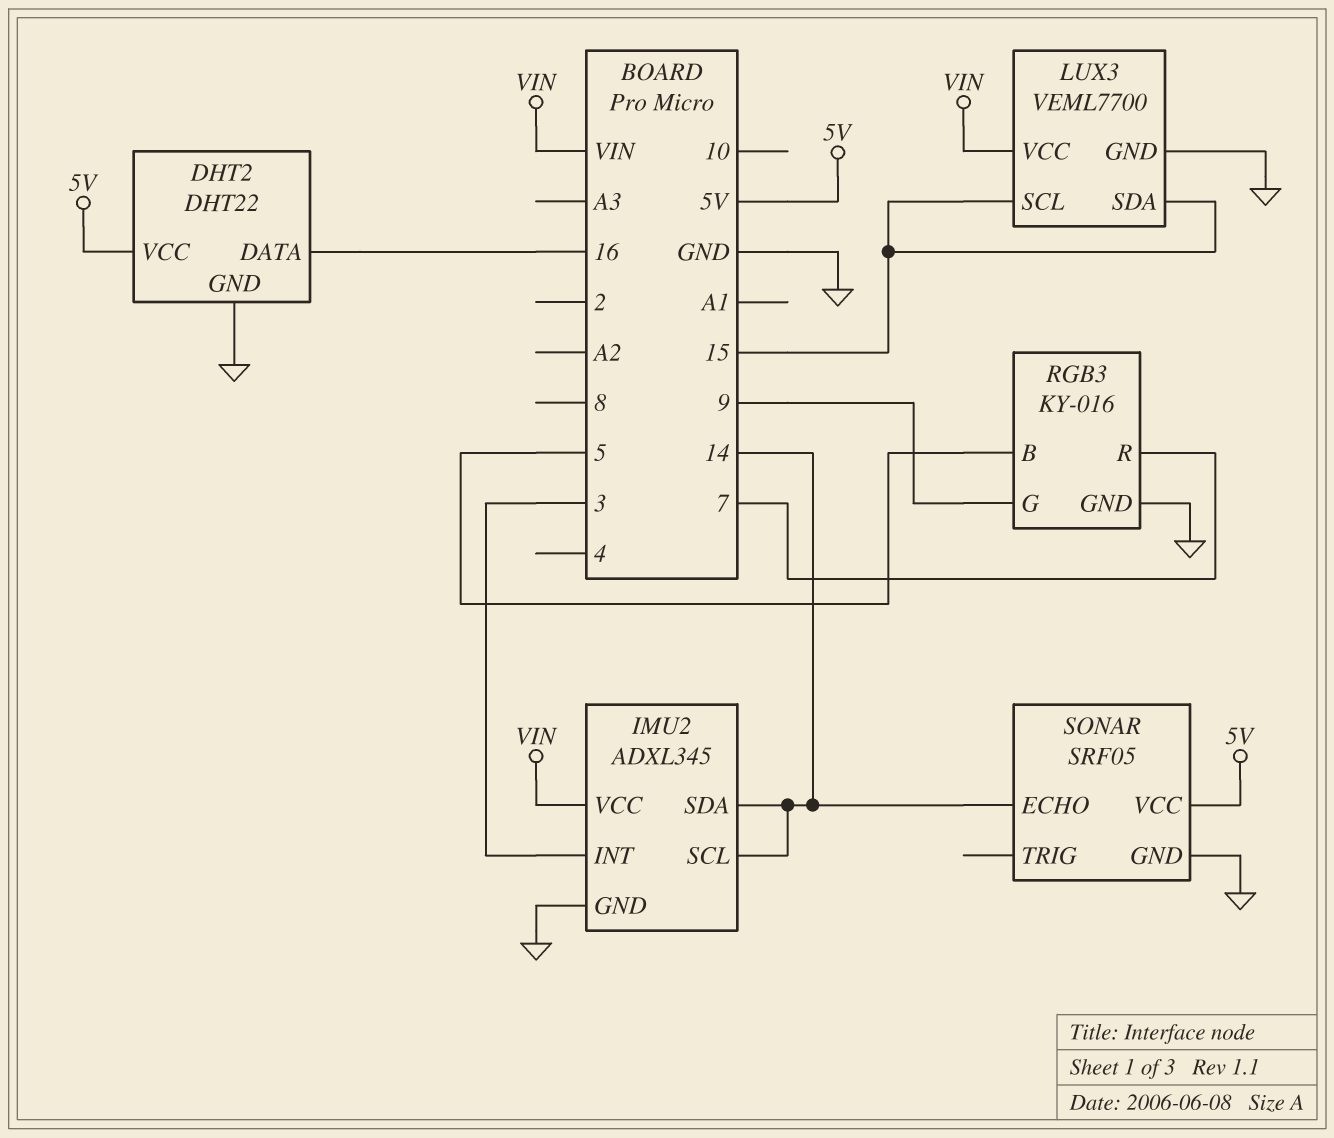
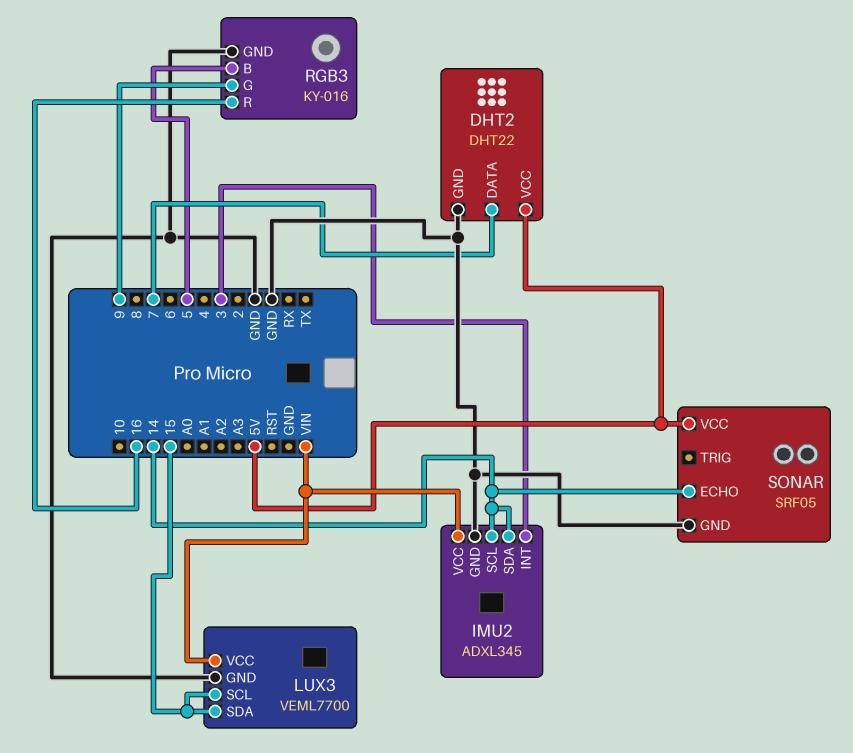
DHT2 pin DATA: 16 -> 7
RGB3 pin R: 7 -> 16

